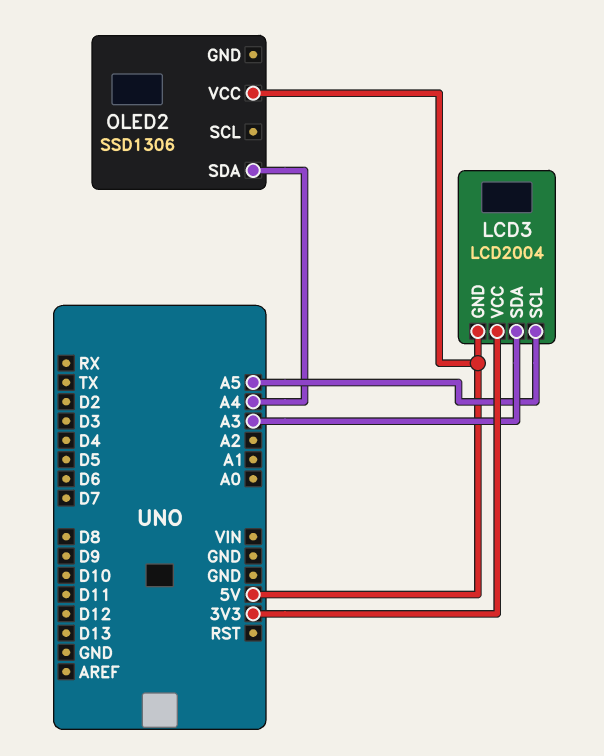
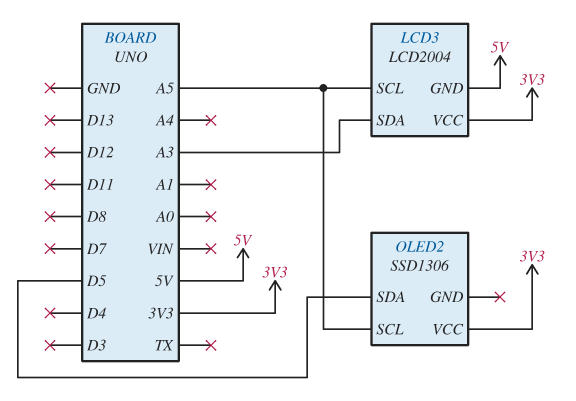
OLED2 pin SCL: none -> A5
OLED2 pin SDA: A4 -> D5
OLED2 pin VCC: 5V -> 3V3

